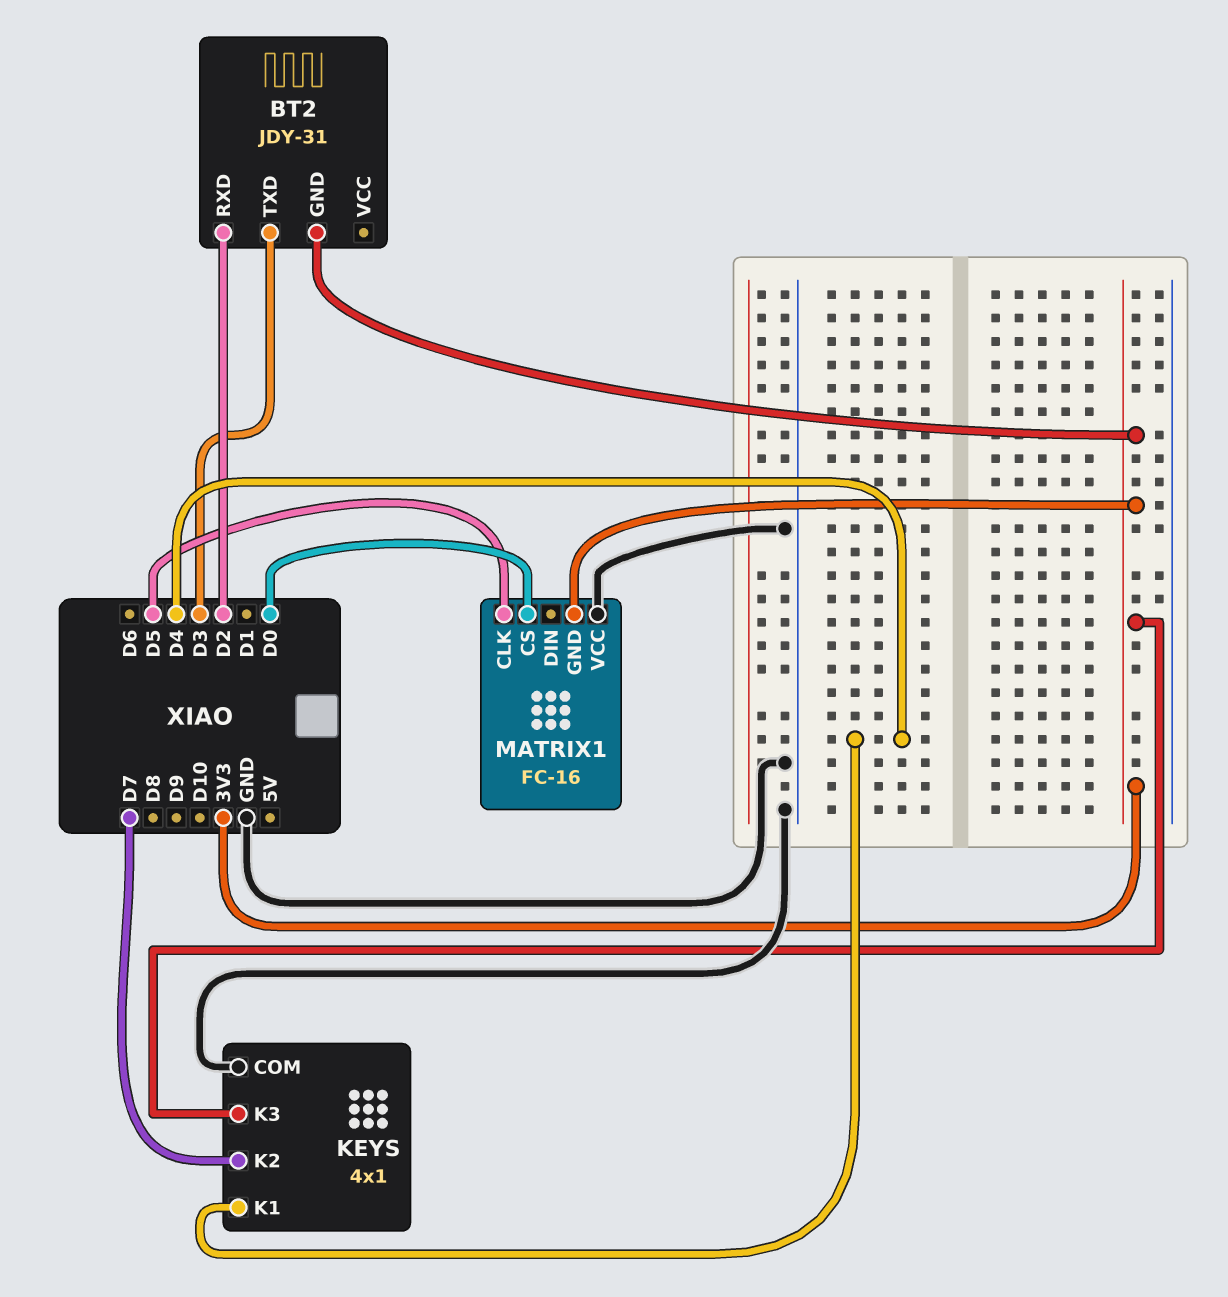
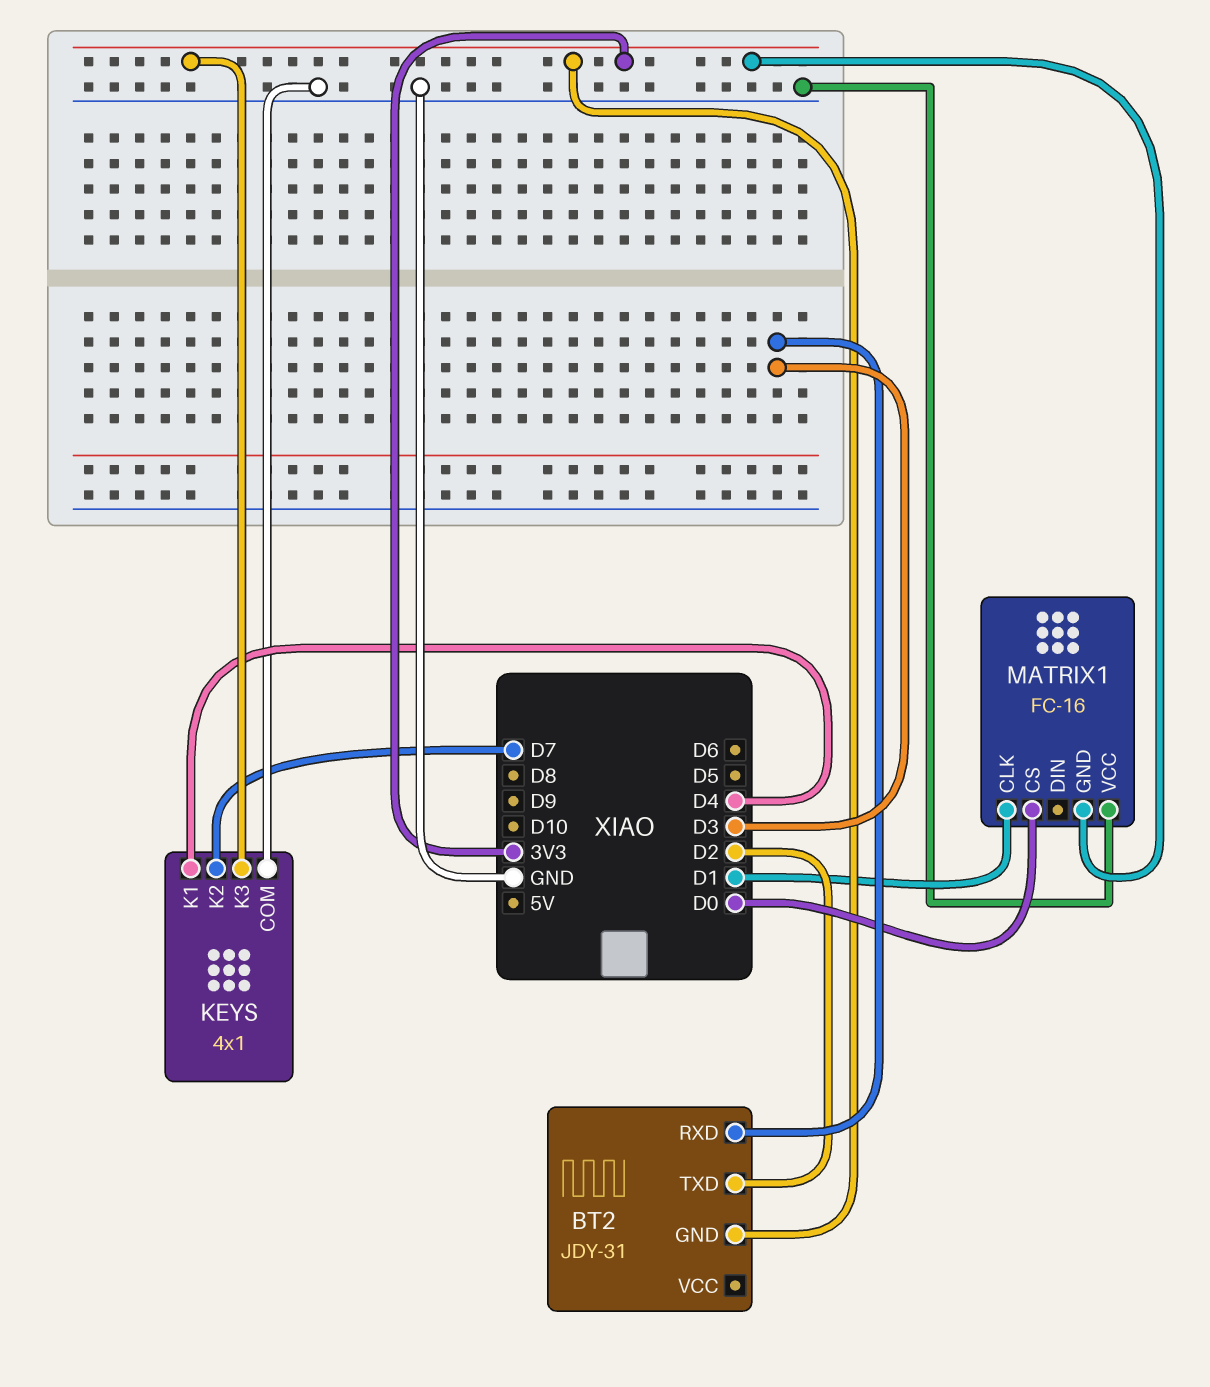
BT2 pin RXD: D2 -> D3
BT2 pin TXD: D3 -> D2
MATRIX1 pin CLK: D5 -> D1

